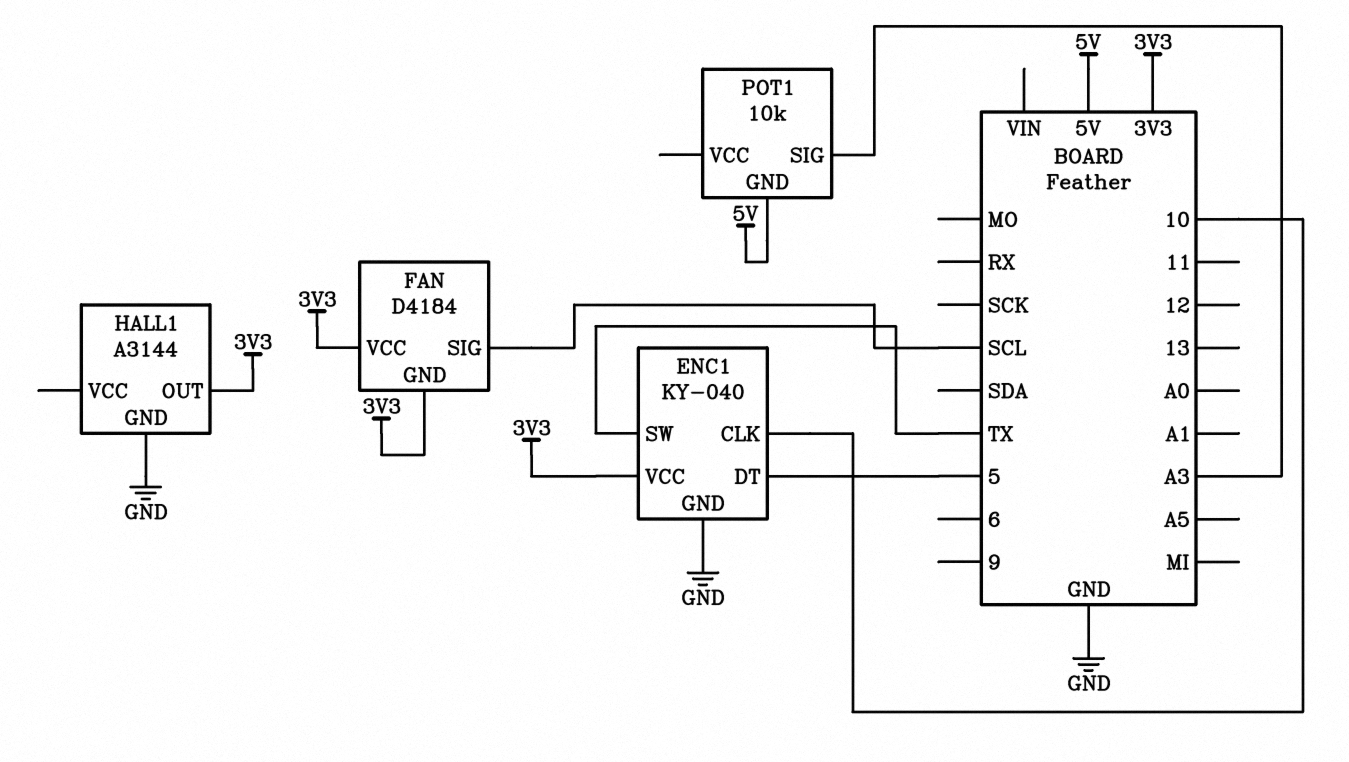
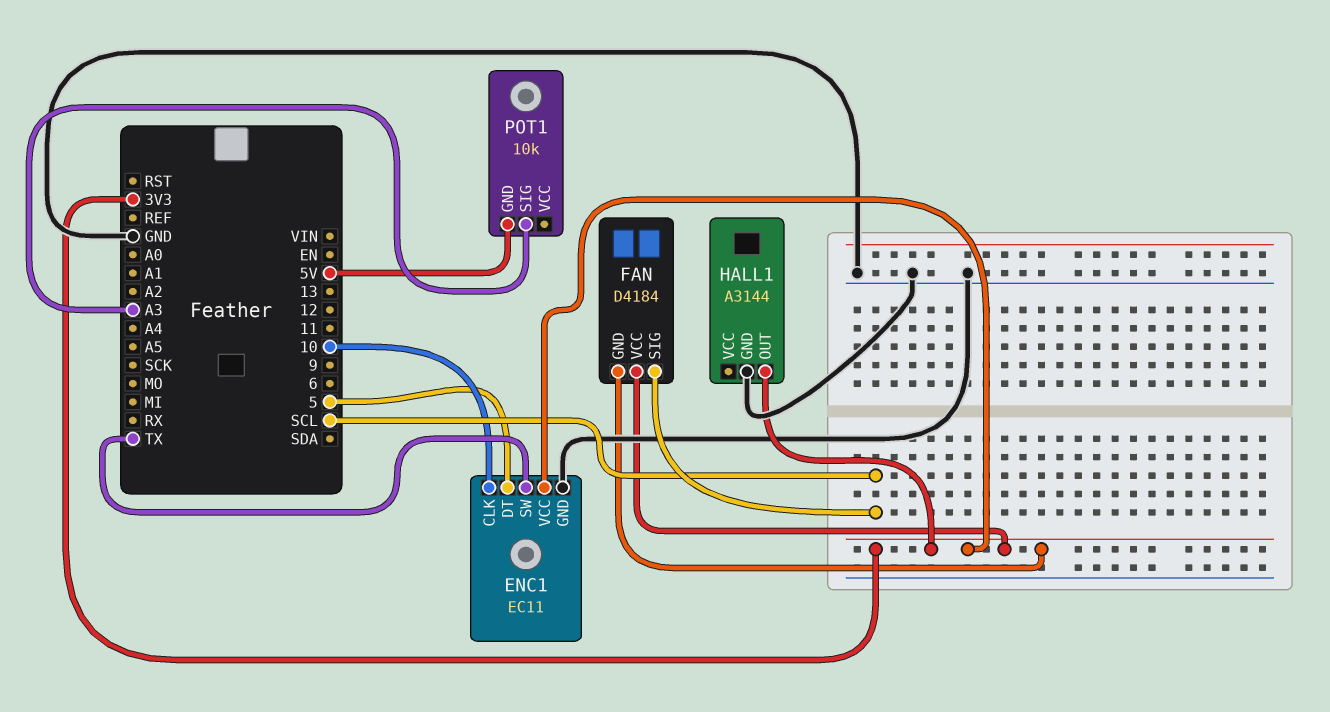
ENC1: KY-040 -> EC11

